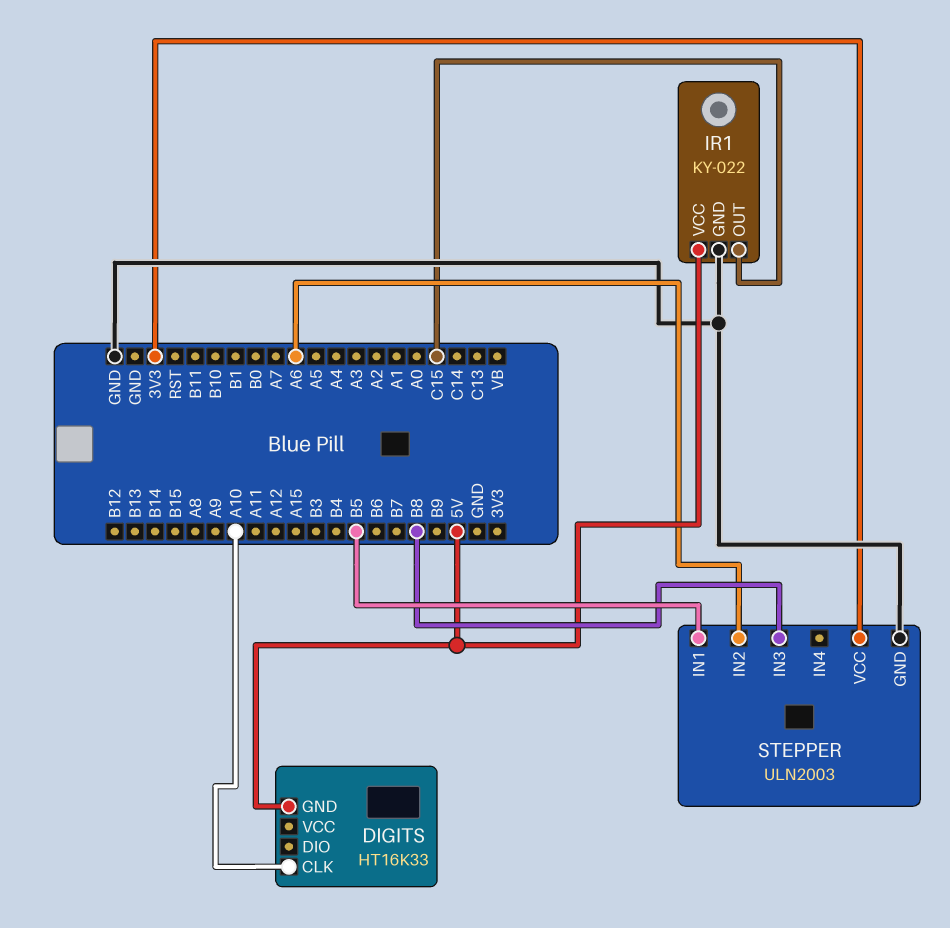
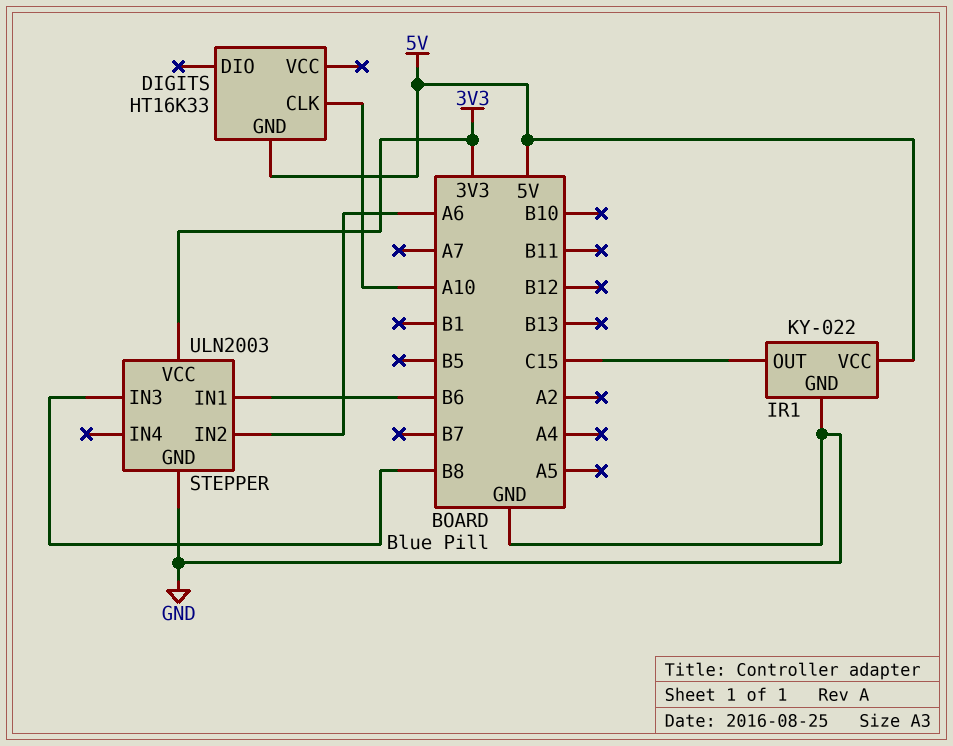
STEPPER pin IN1: B5 -> B6

